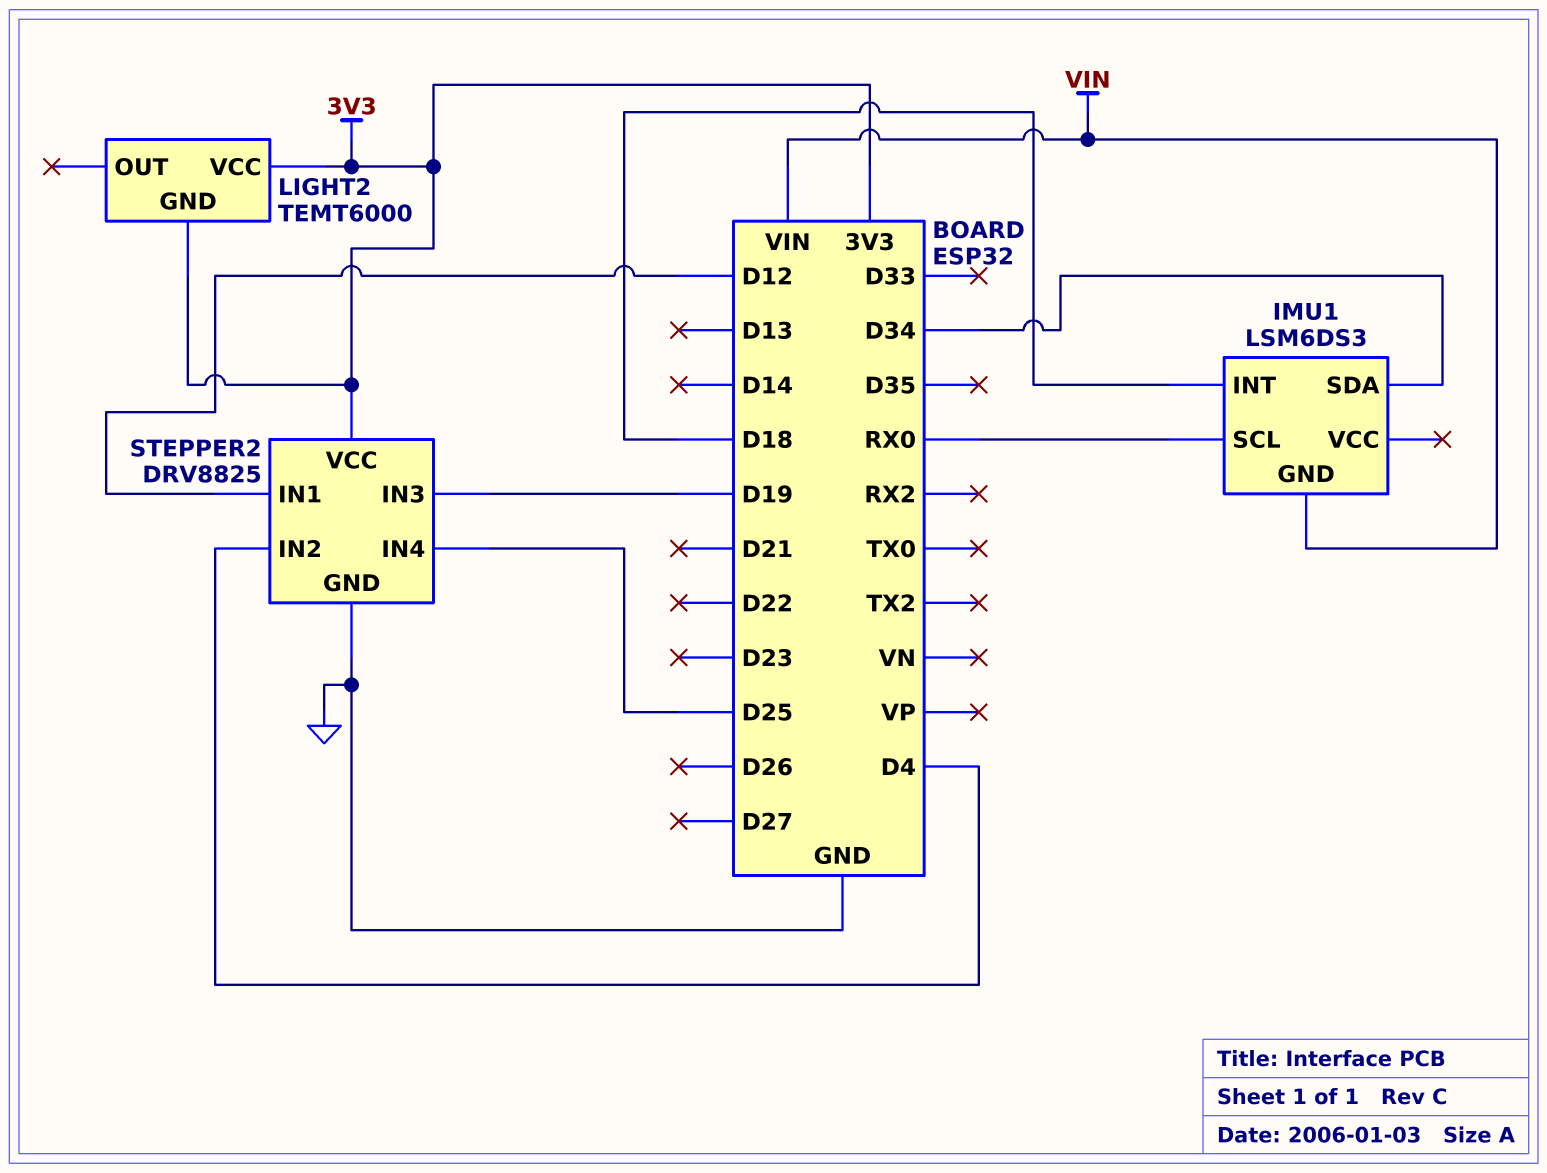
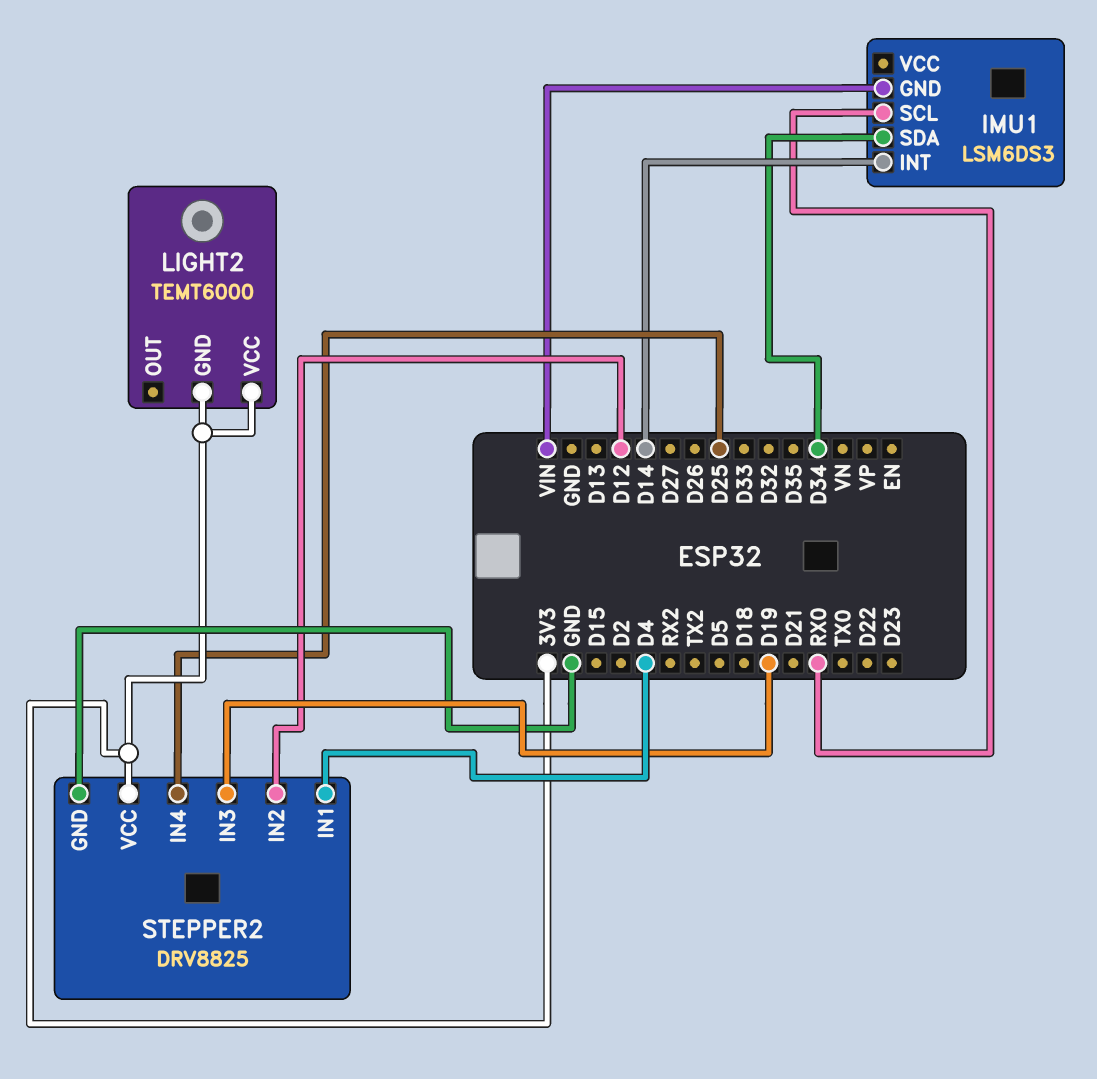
IMU1 pin INT: D18 -> D14
STEPPER2 pin IN1: D12 -> D4
STEPPER2 pin IN2: D4 -> D12

